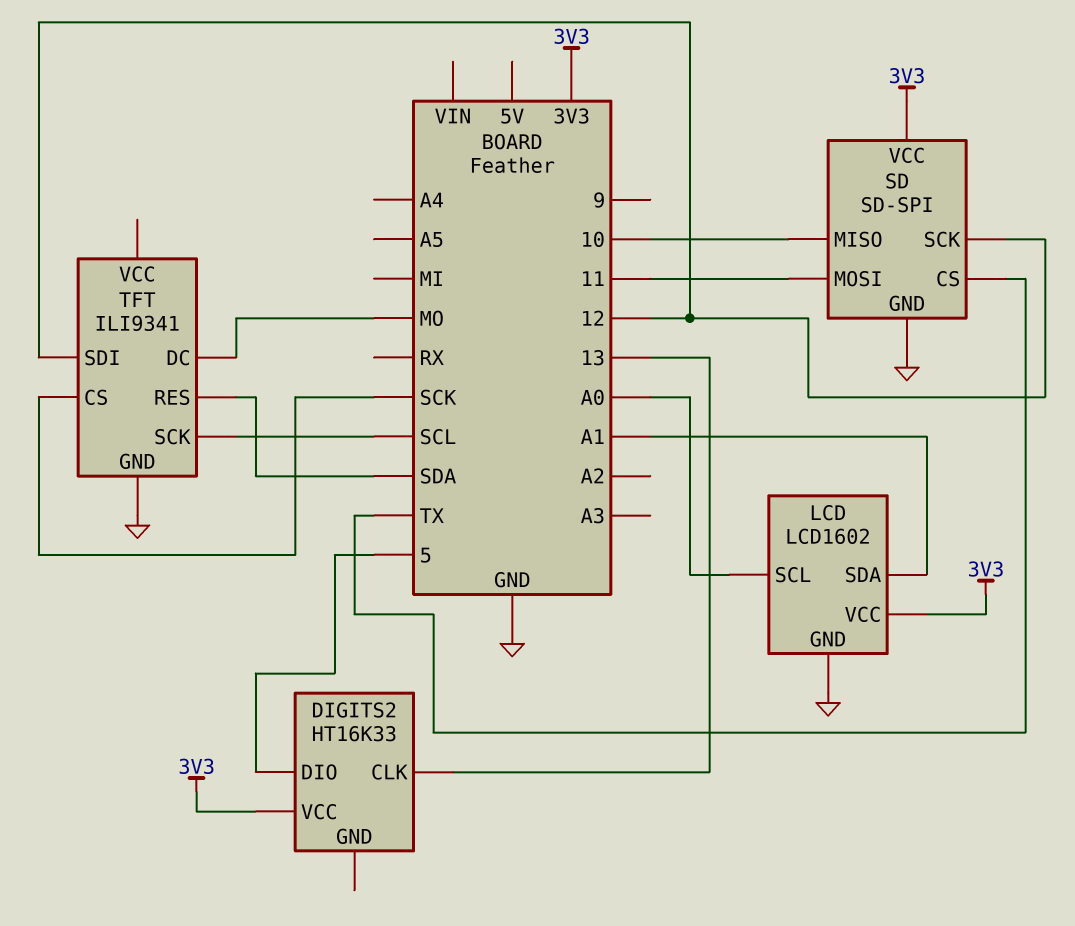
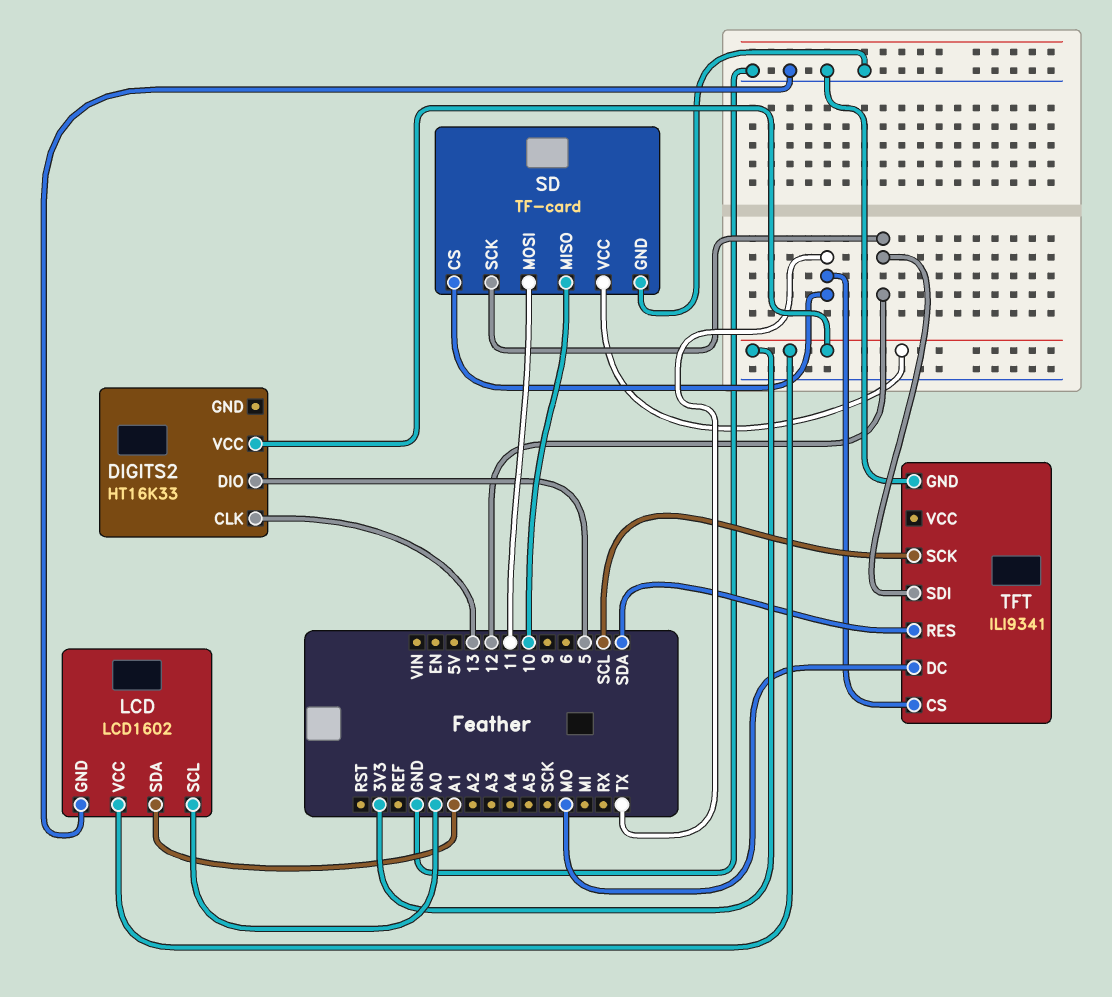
SD: SD-SPI -> TF-card
TFT pin CS: SCK -> TX

